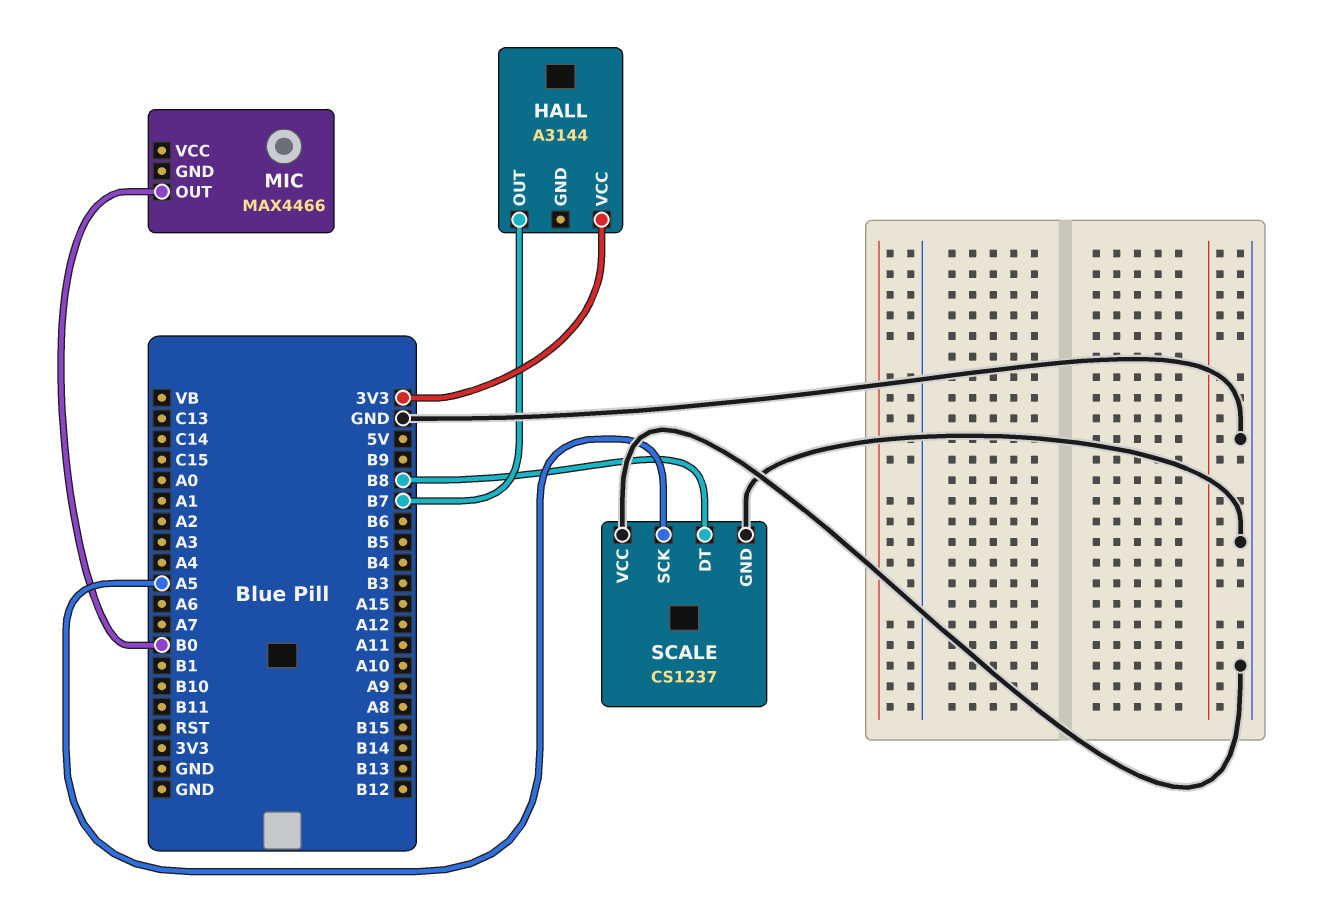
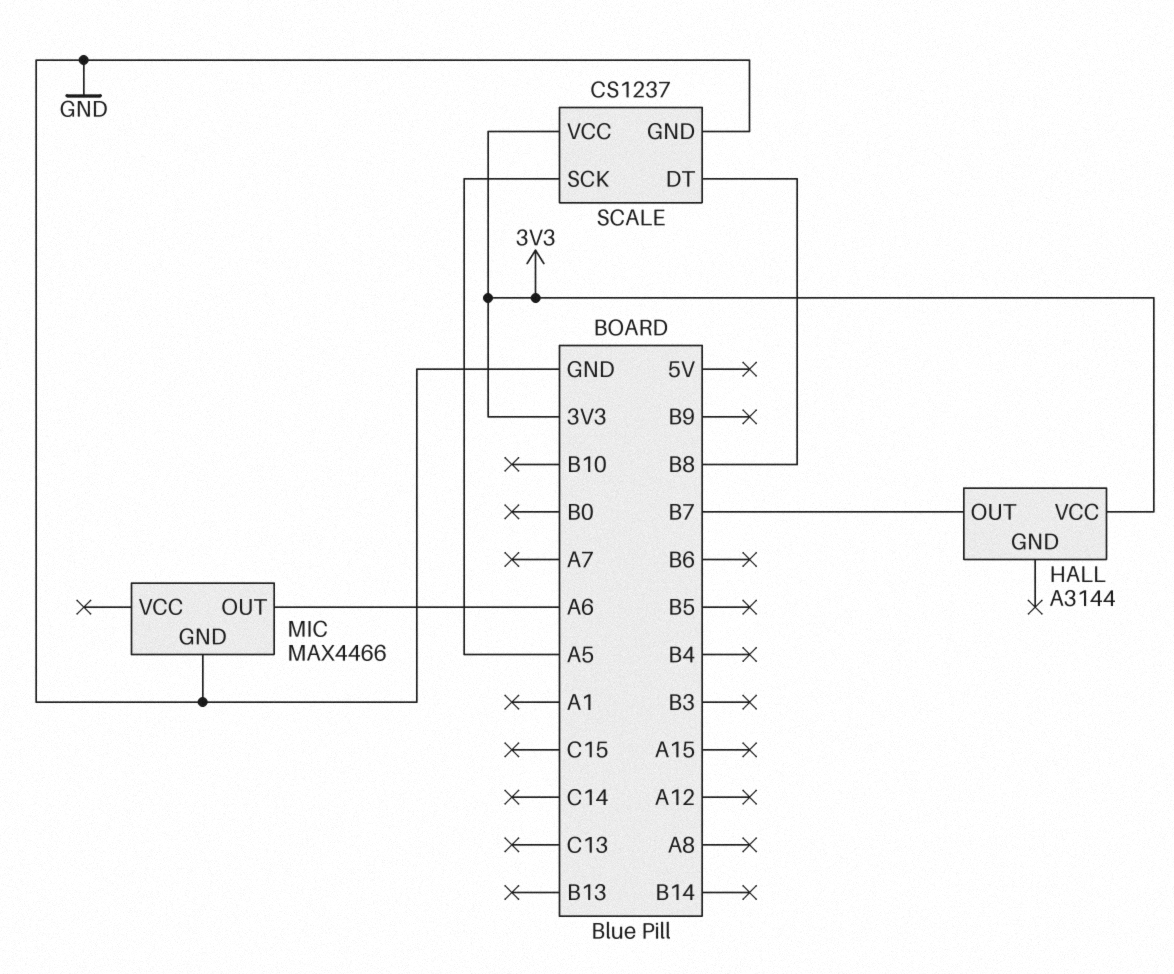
MIC pin GND: none -> GND
MIC pin OUT: B0 -> A6
SCALE pin VCC: GND -> 3V3

